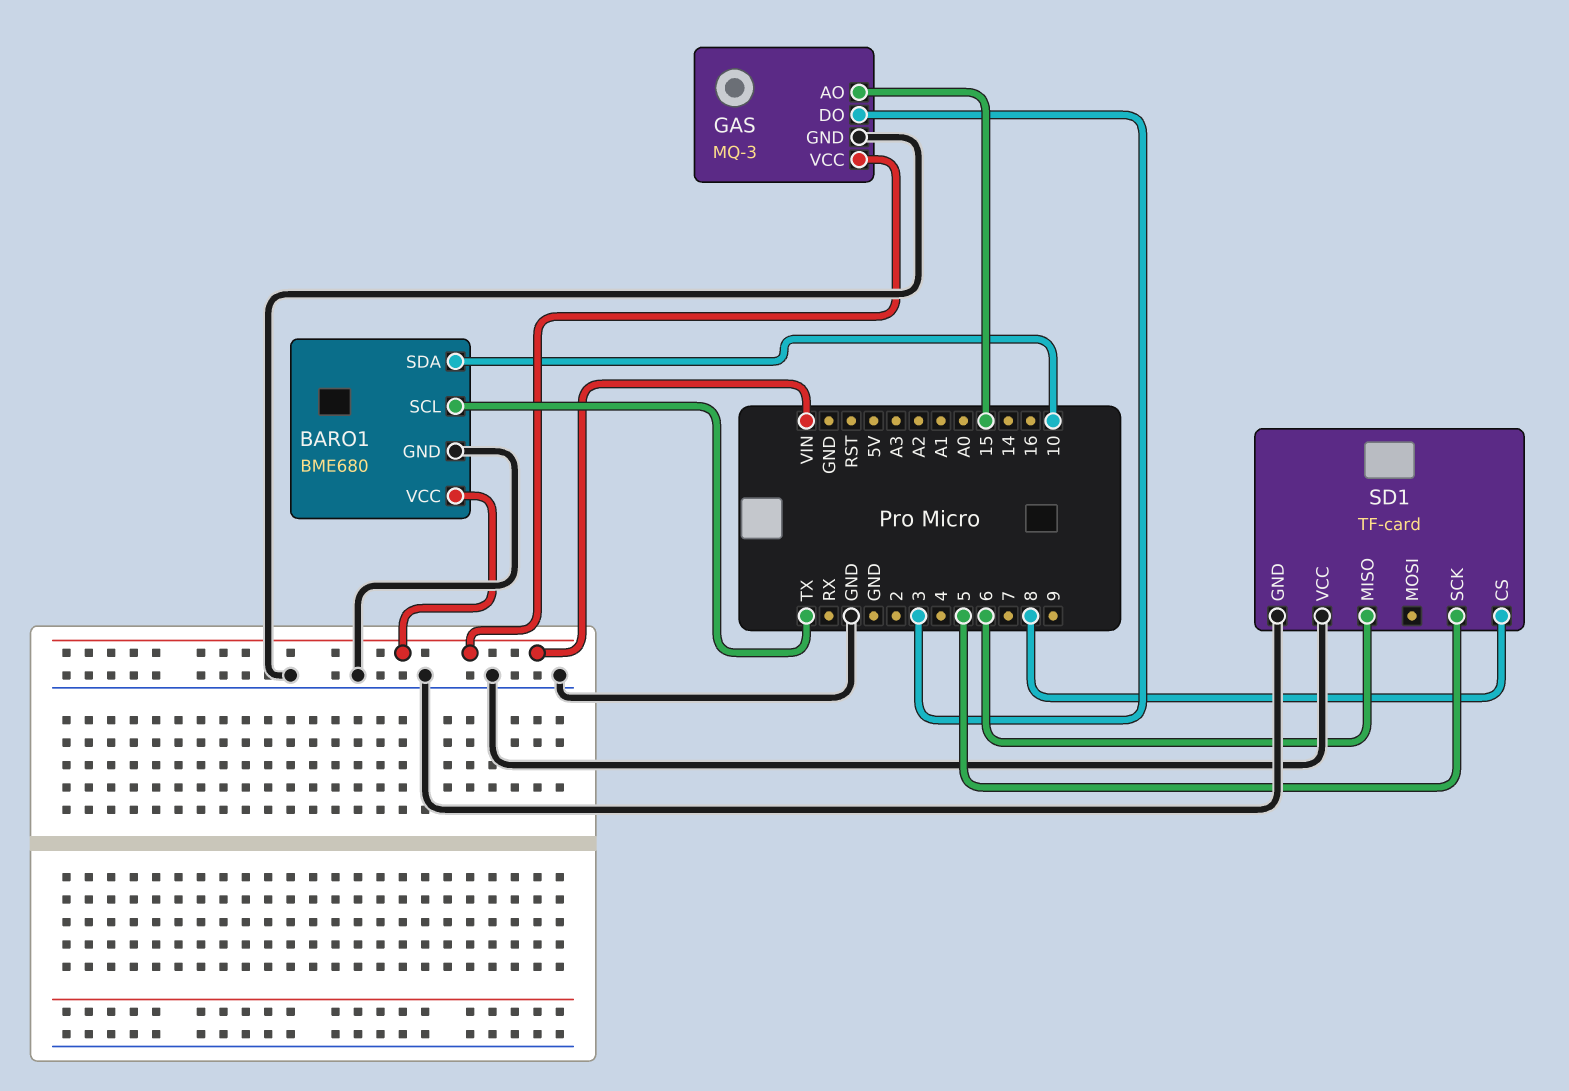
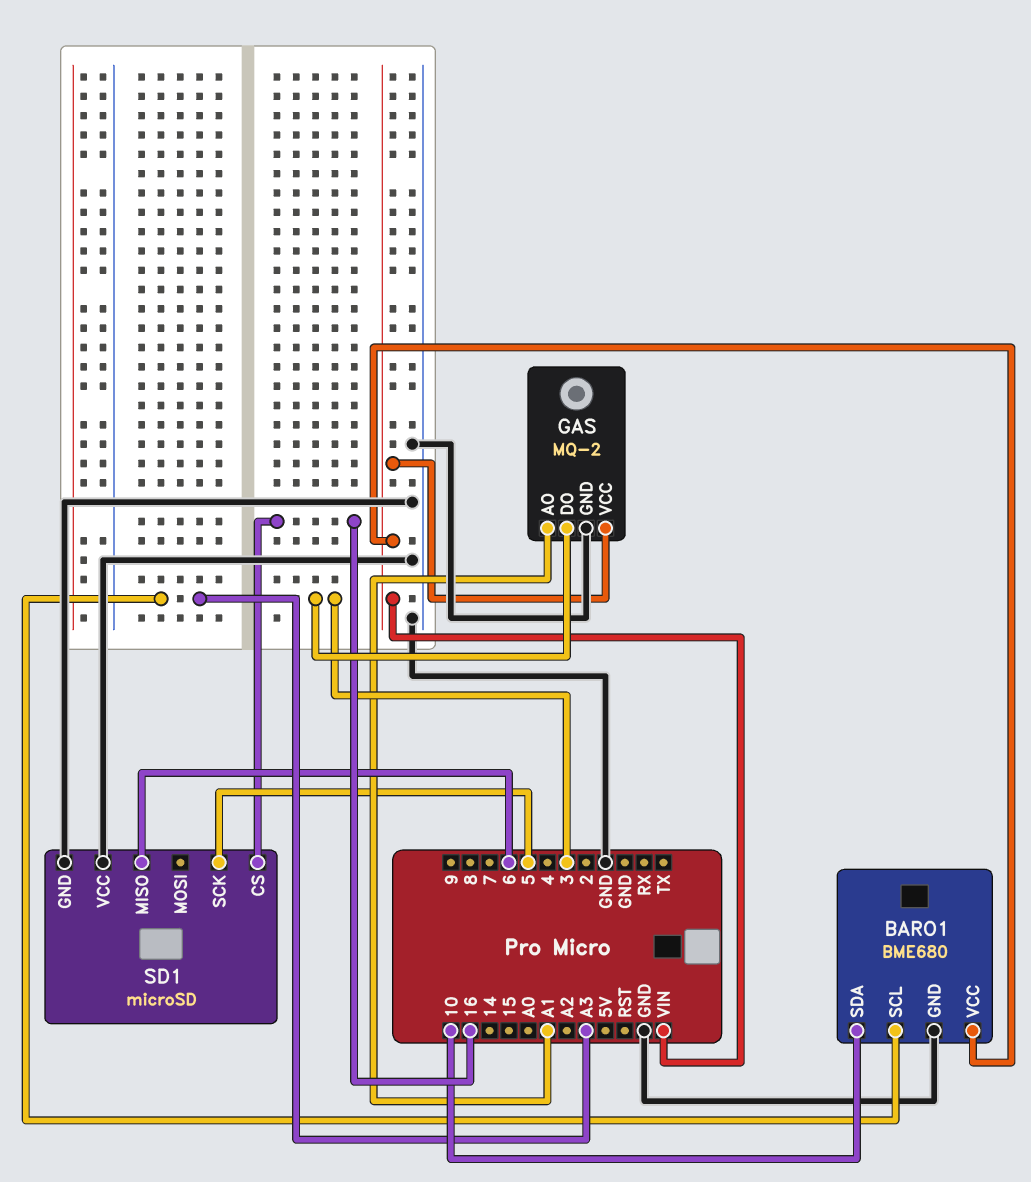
BARO1 pin SCL: TX -> A3
GAS: MQ-3 -> MQ-2
GAS pin AO: 15 -> A1
SD1: TF-card -> microSD
SD1 pin CS: 8 -> 16

